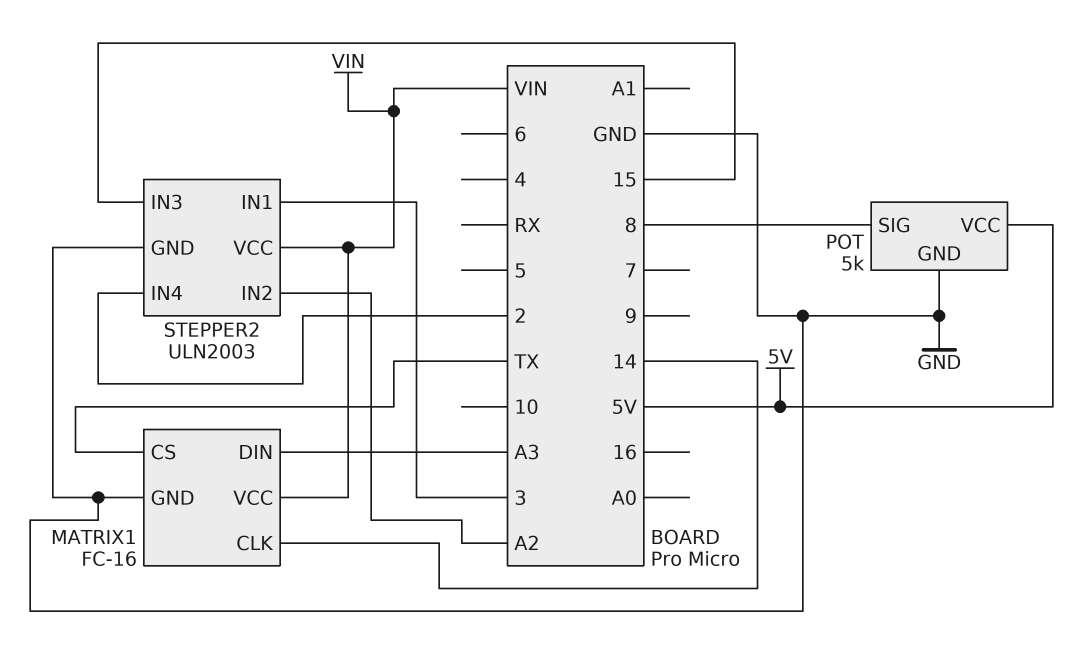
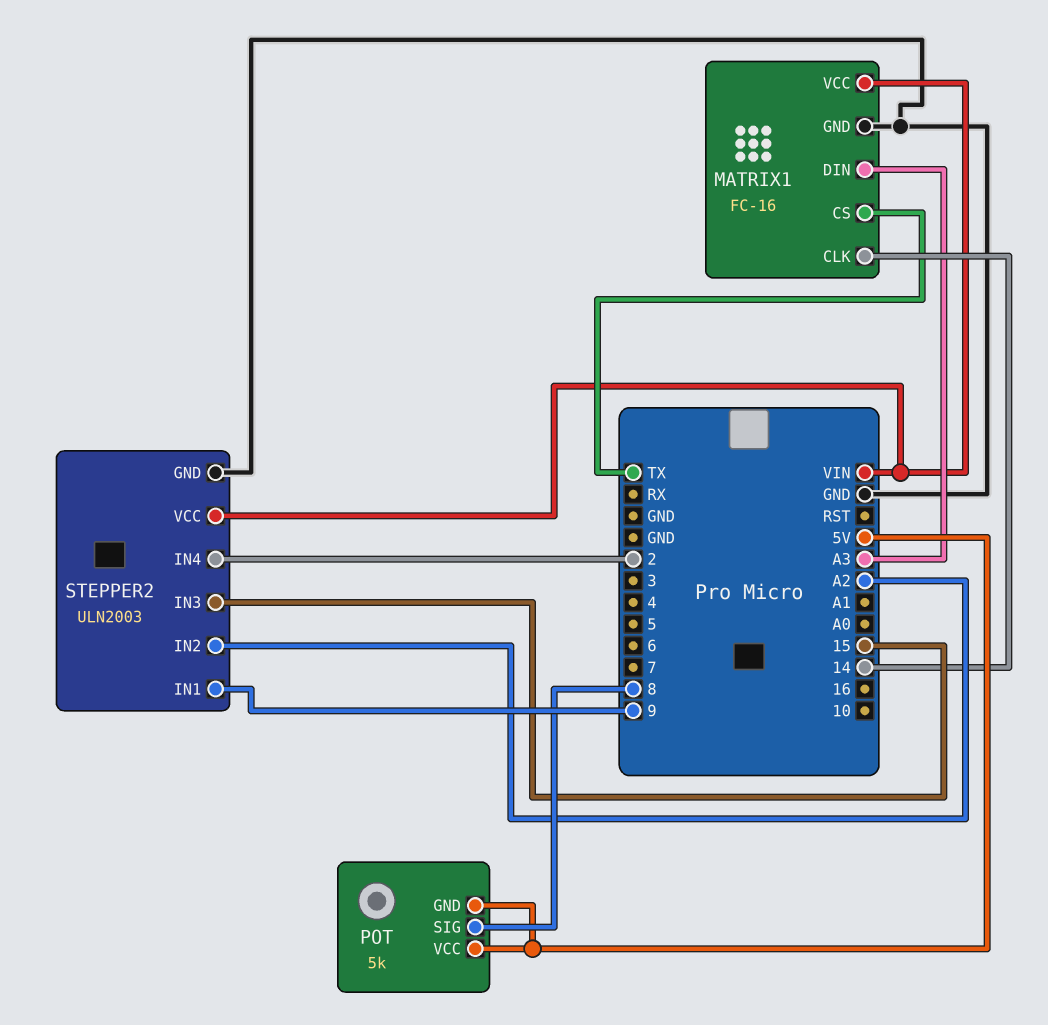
POT pin GND: GND -> 5V
STEPPER2 pin IN1: 3 -> 9

